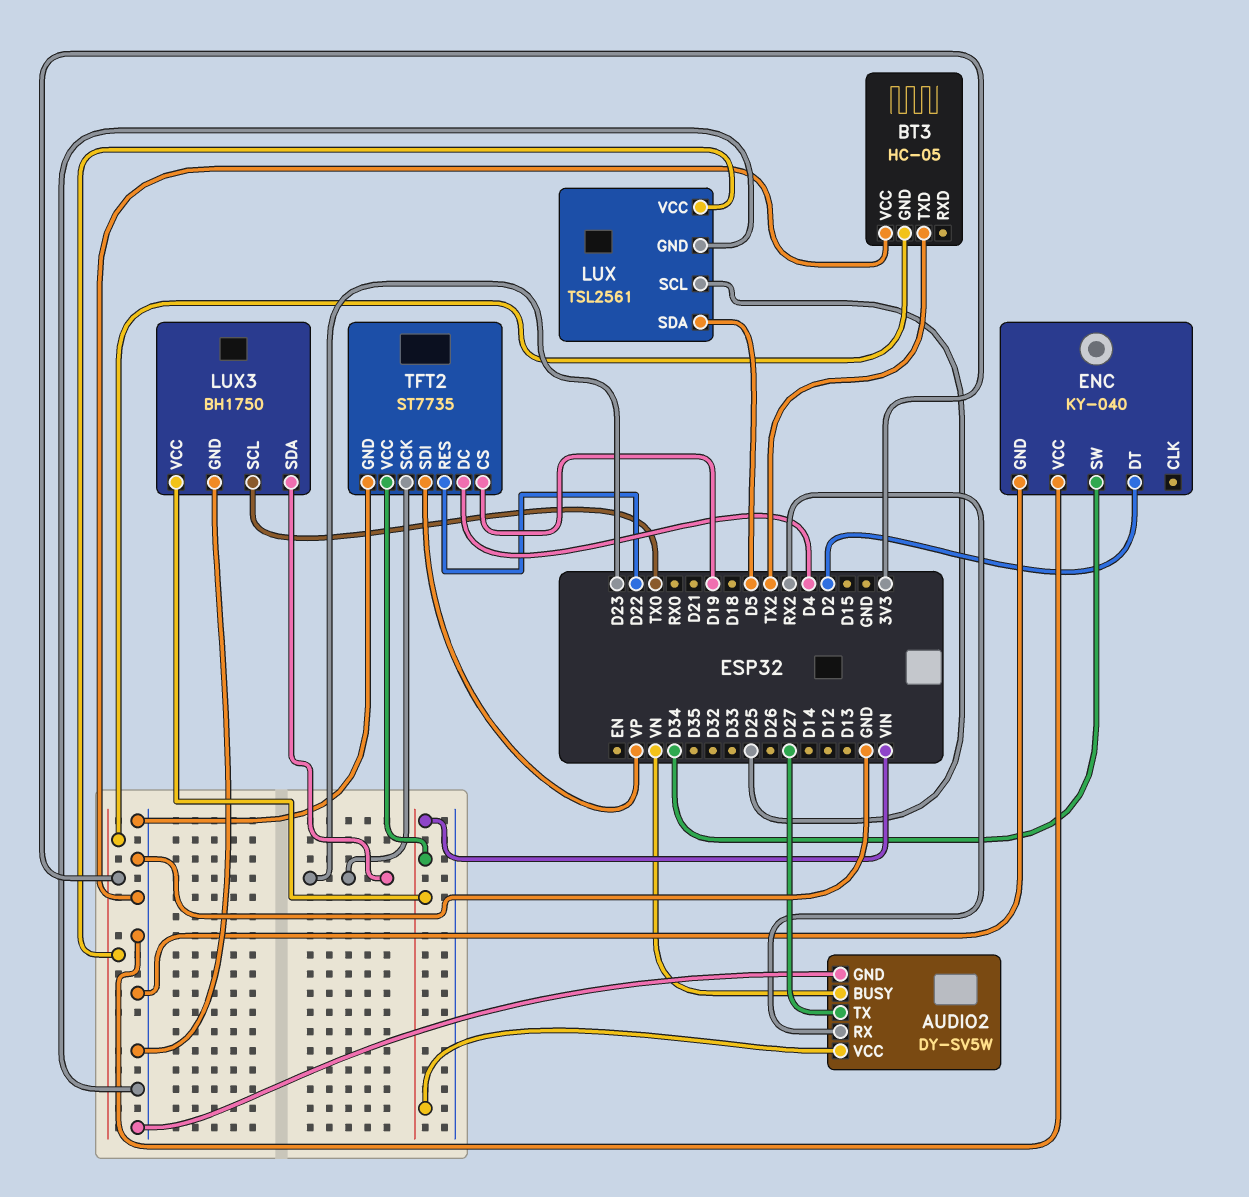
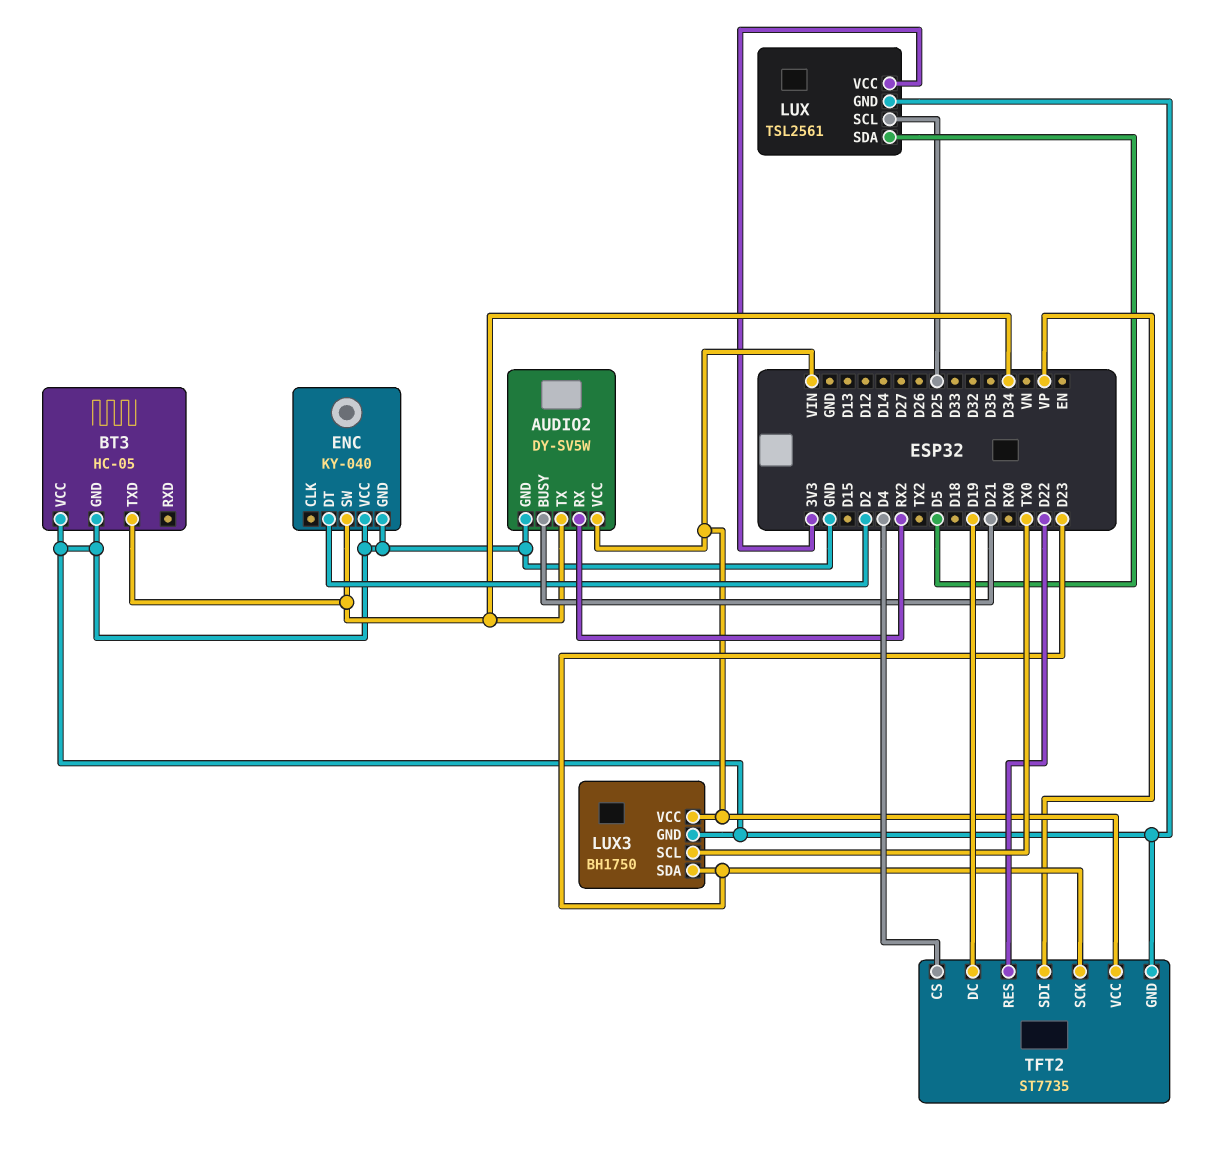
AUDIO2 pin BUSY: VN -> D21
AUDIO2 pin TX: D27 -> D34
BT3 pin GND: 3V3 -> GND
BT3 pin TXD: TX2 -> D34
TFT2 pin CS: D19 -> D4
TFT2 pin DC: D4 -> D19

